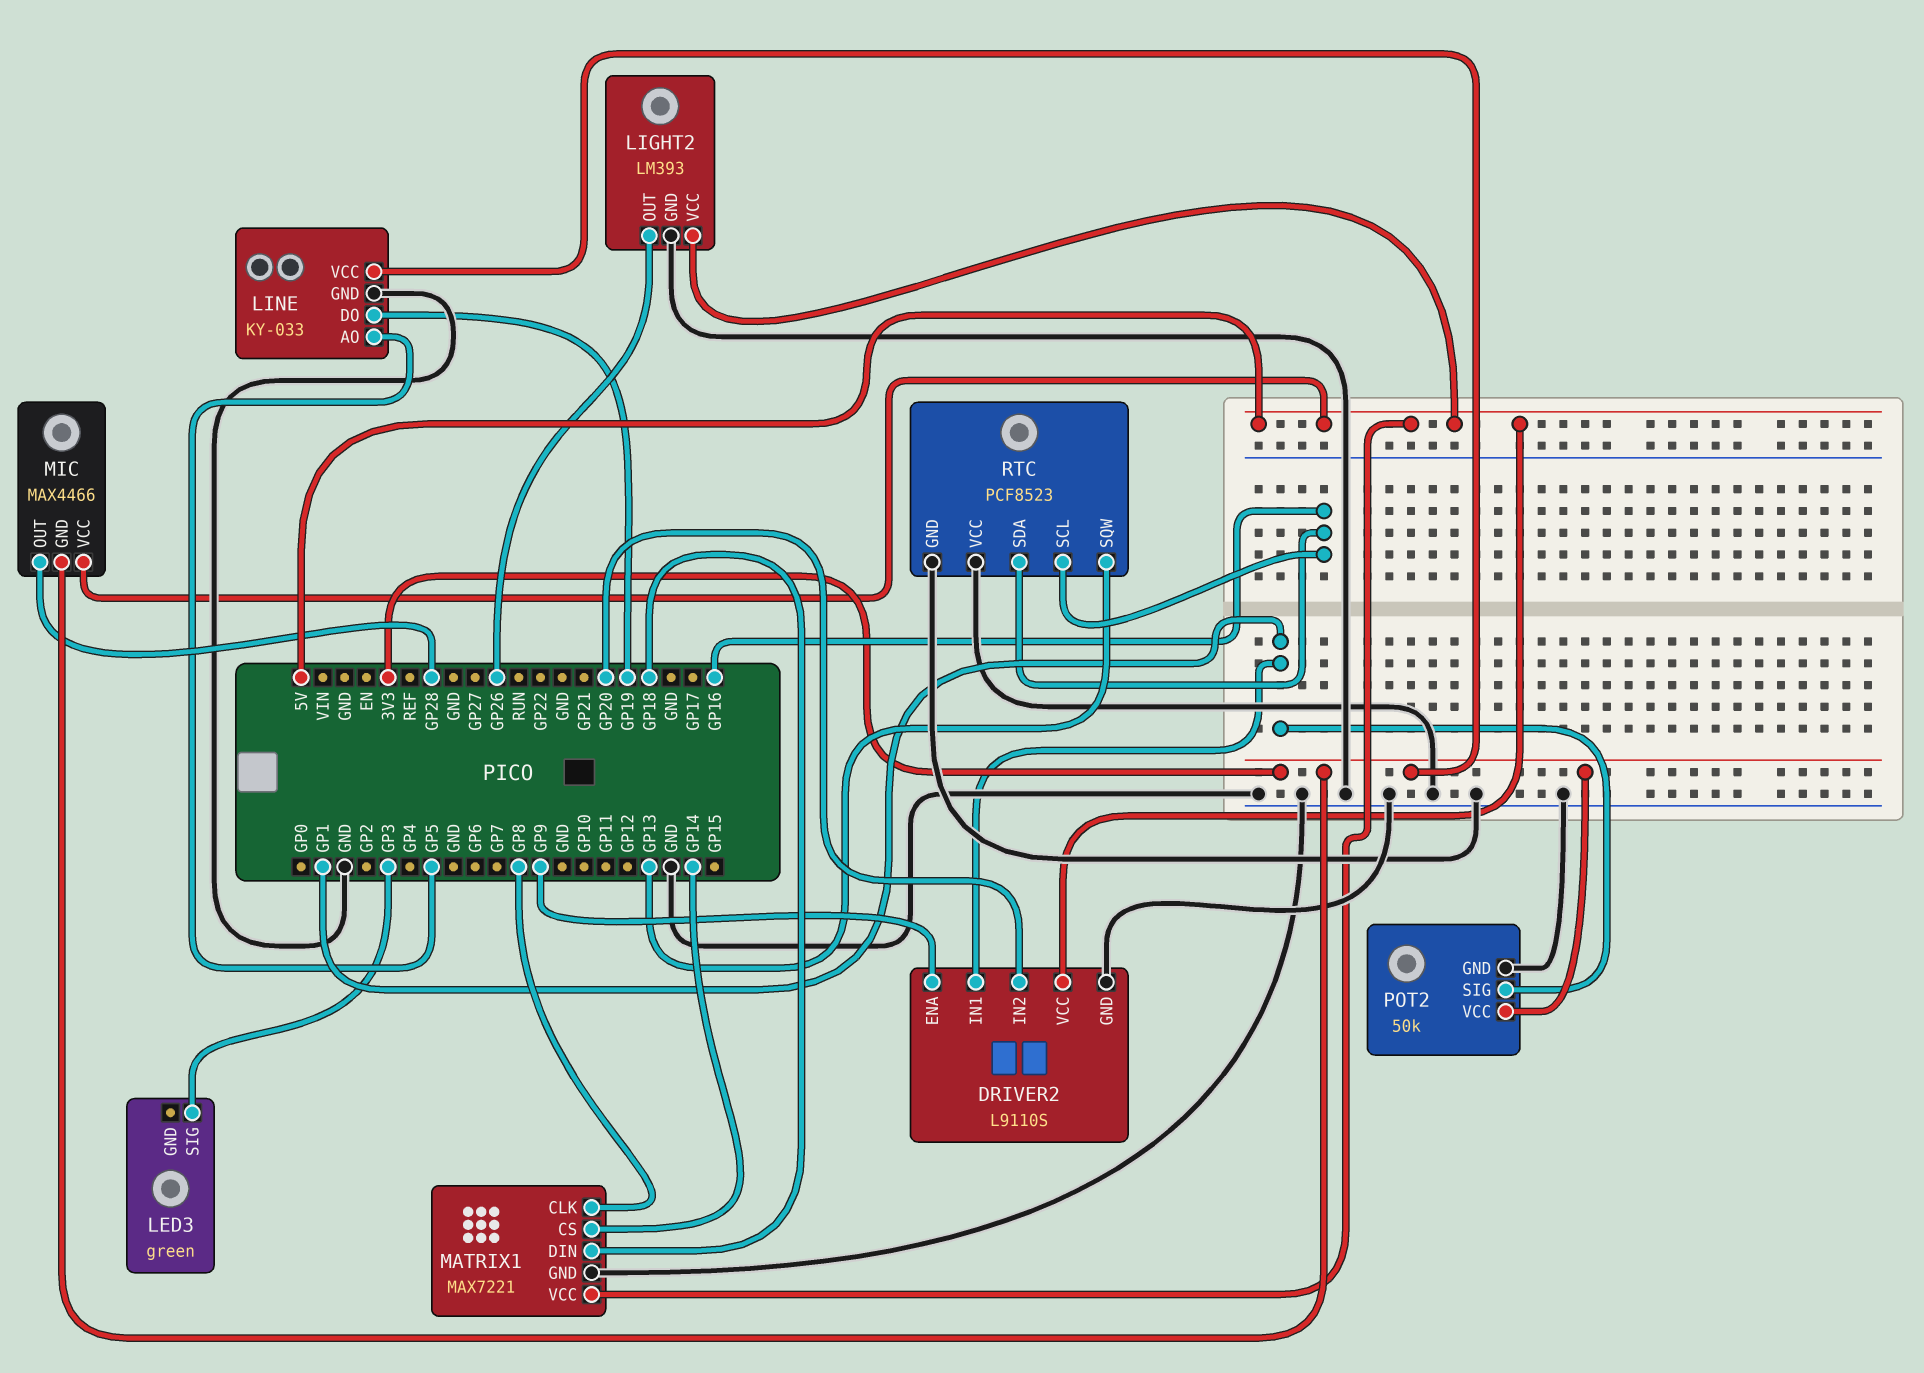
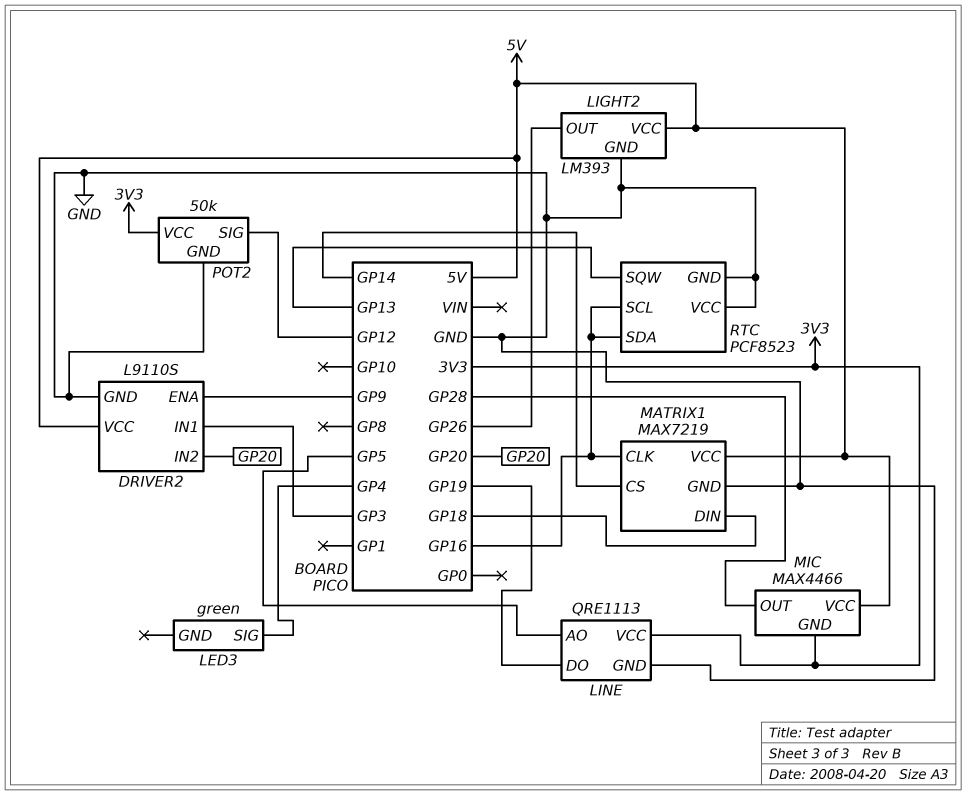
DRIVER2 pin IN1: GP1 -> GP3
LED3 pin SIG: GP3 -> GP4
LINE: KY-033 -> QRE1113
MATRIX1: MAX7221 -> MAX7219
MATRIX1 pin CLK: GP8 -> GP16
POT2 pin SIG: GP1 -> GP12

